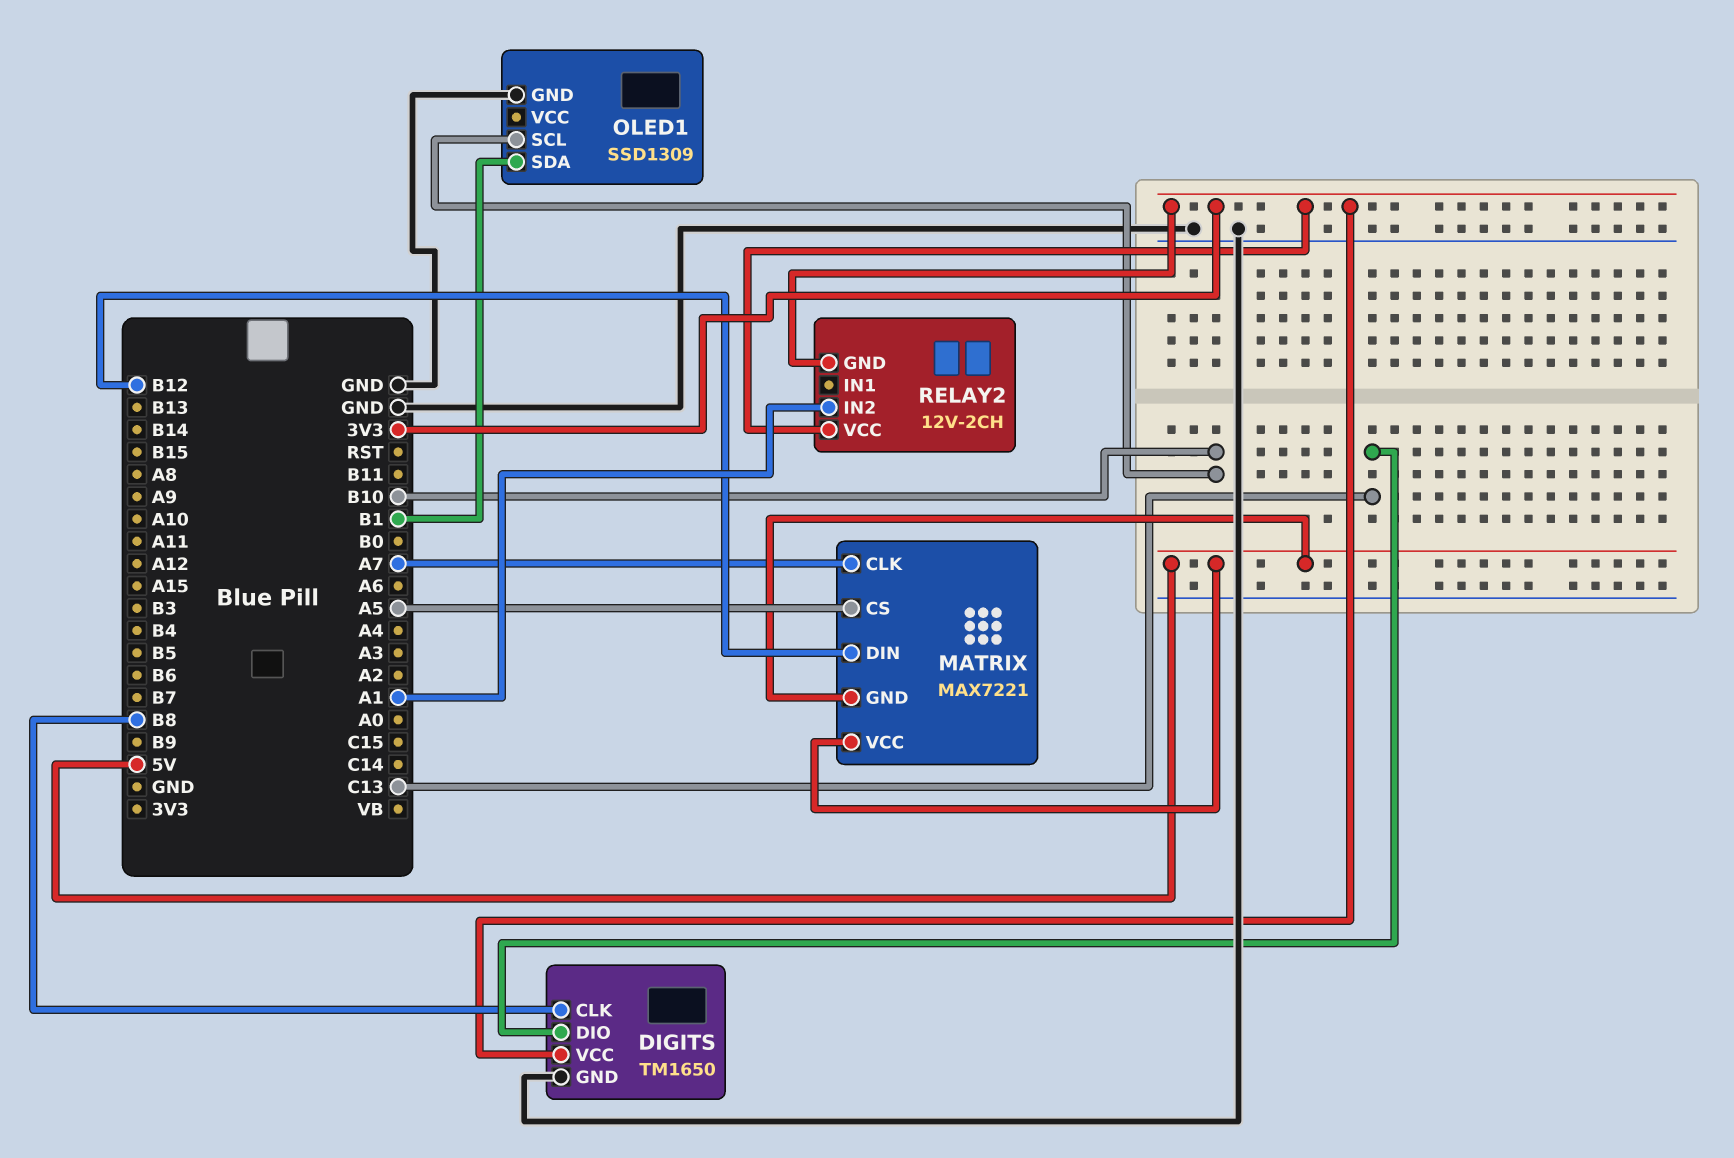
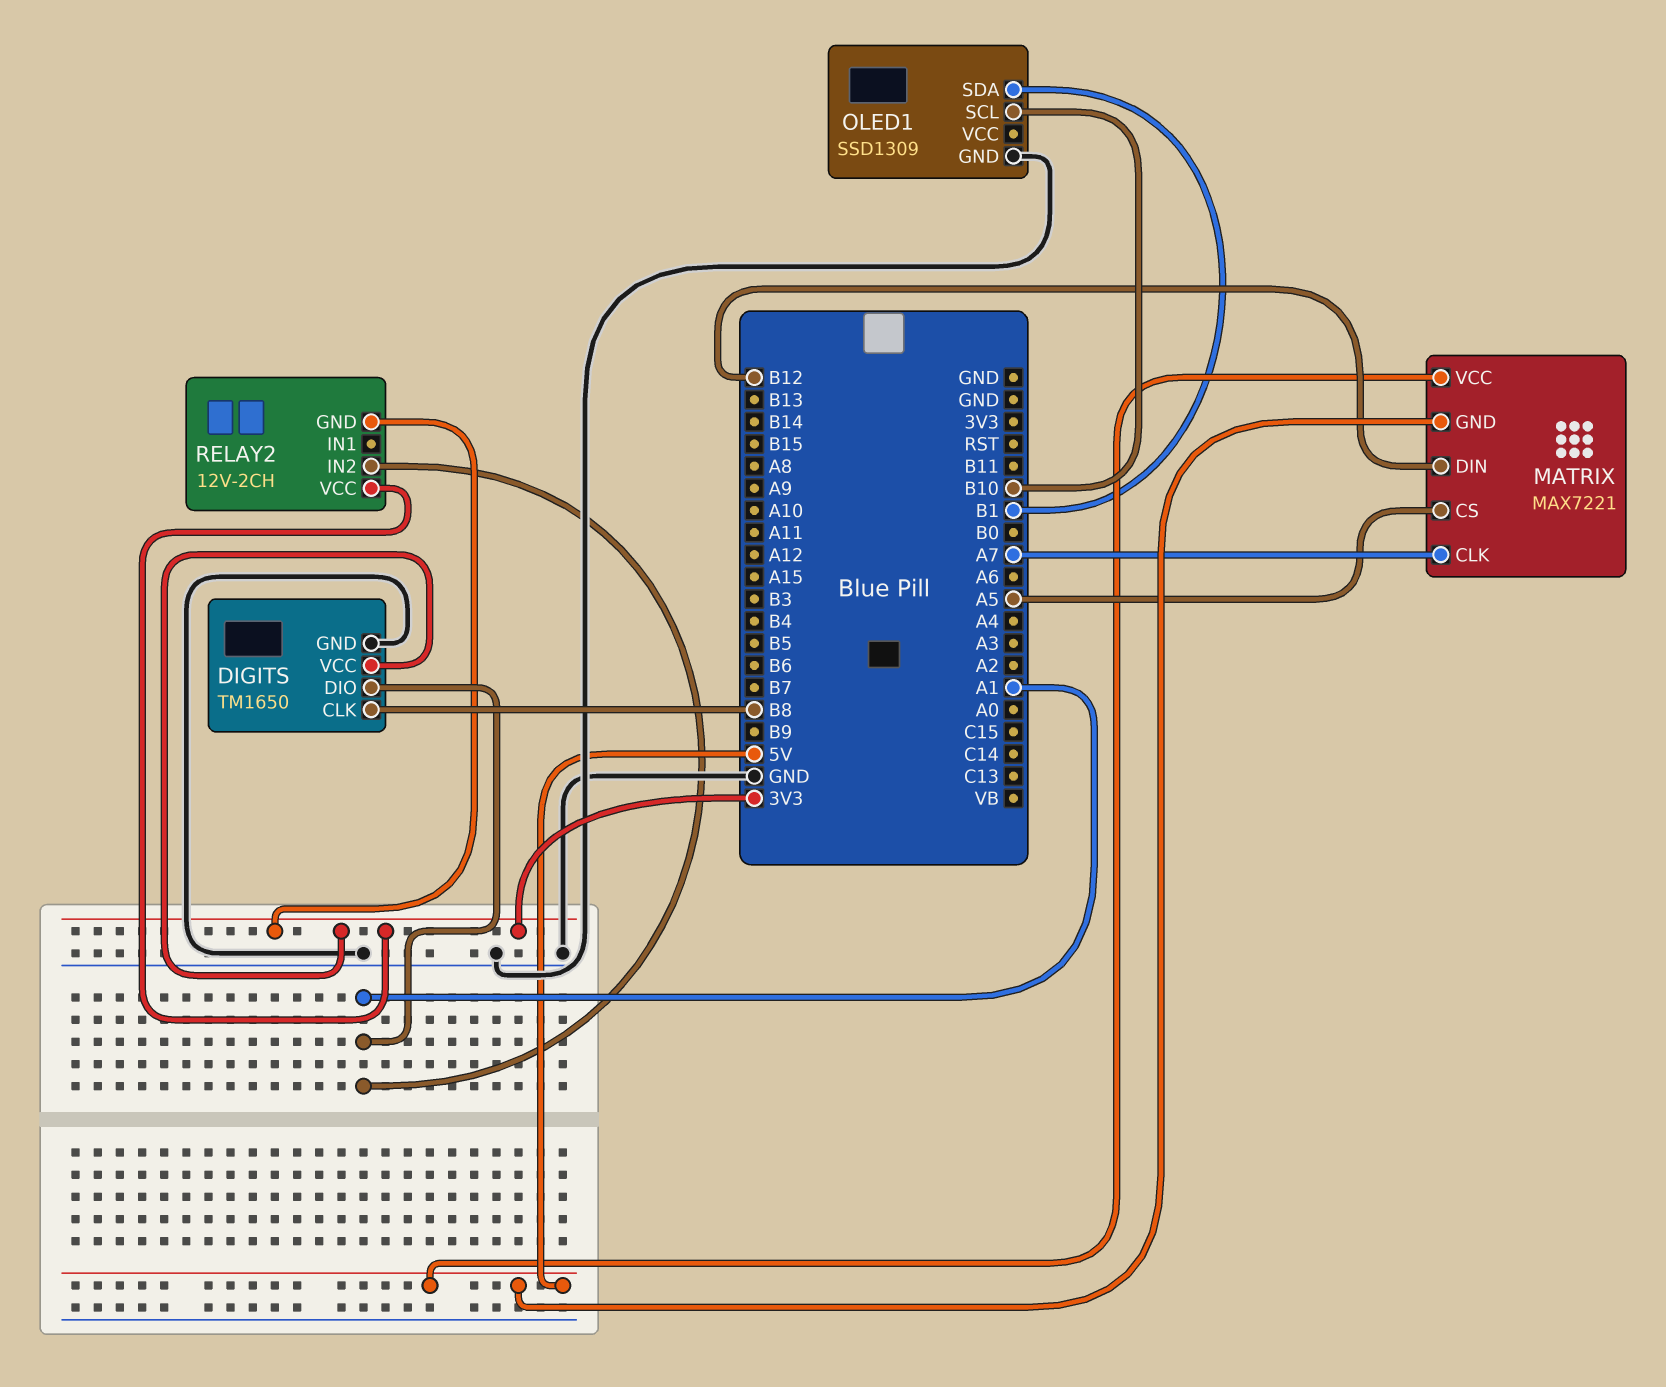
DIGITS pin DIO: C13 -> A1

